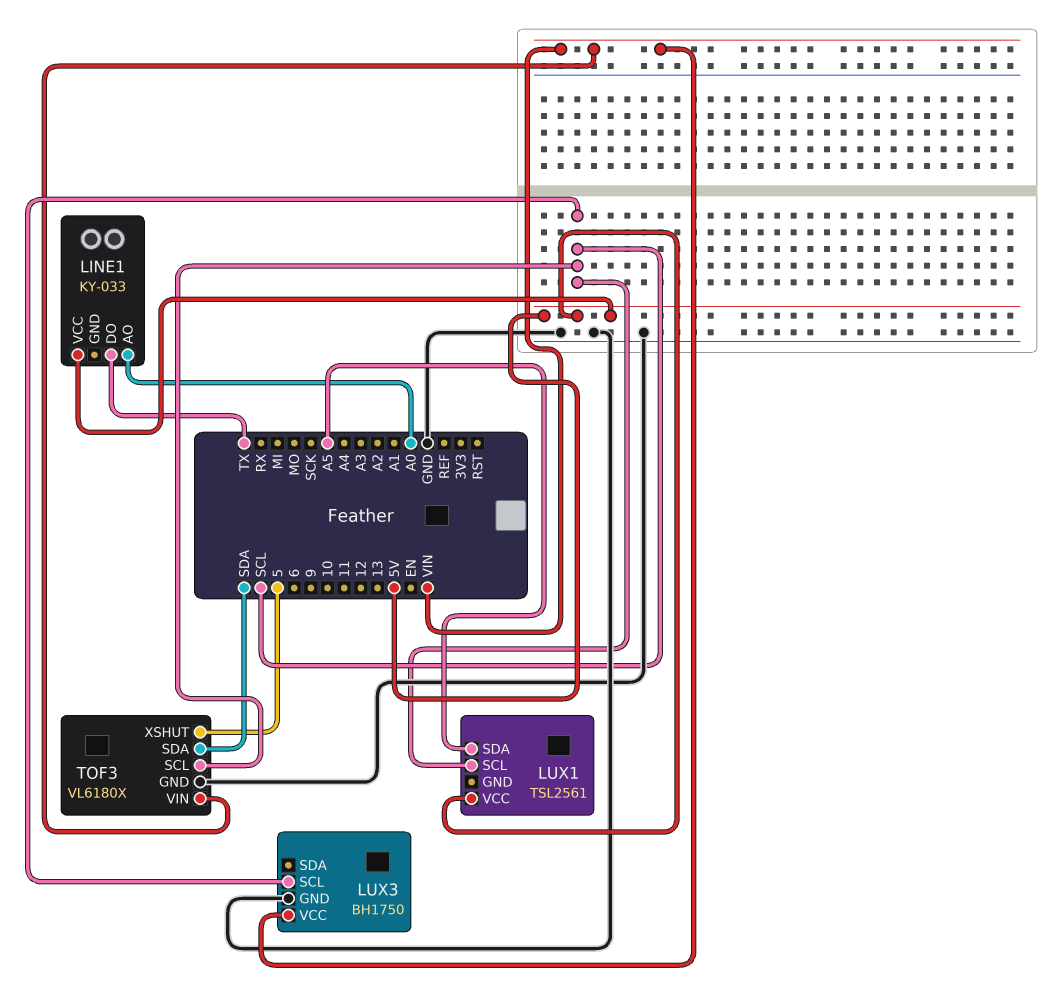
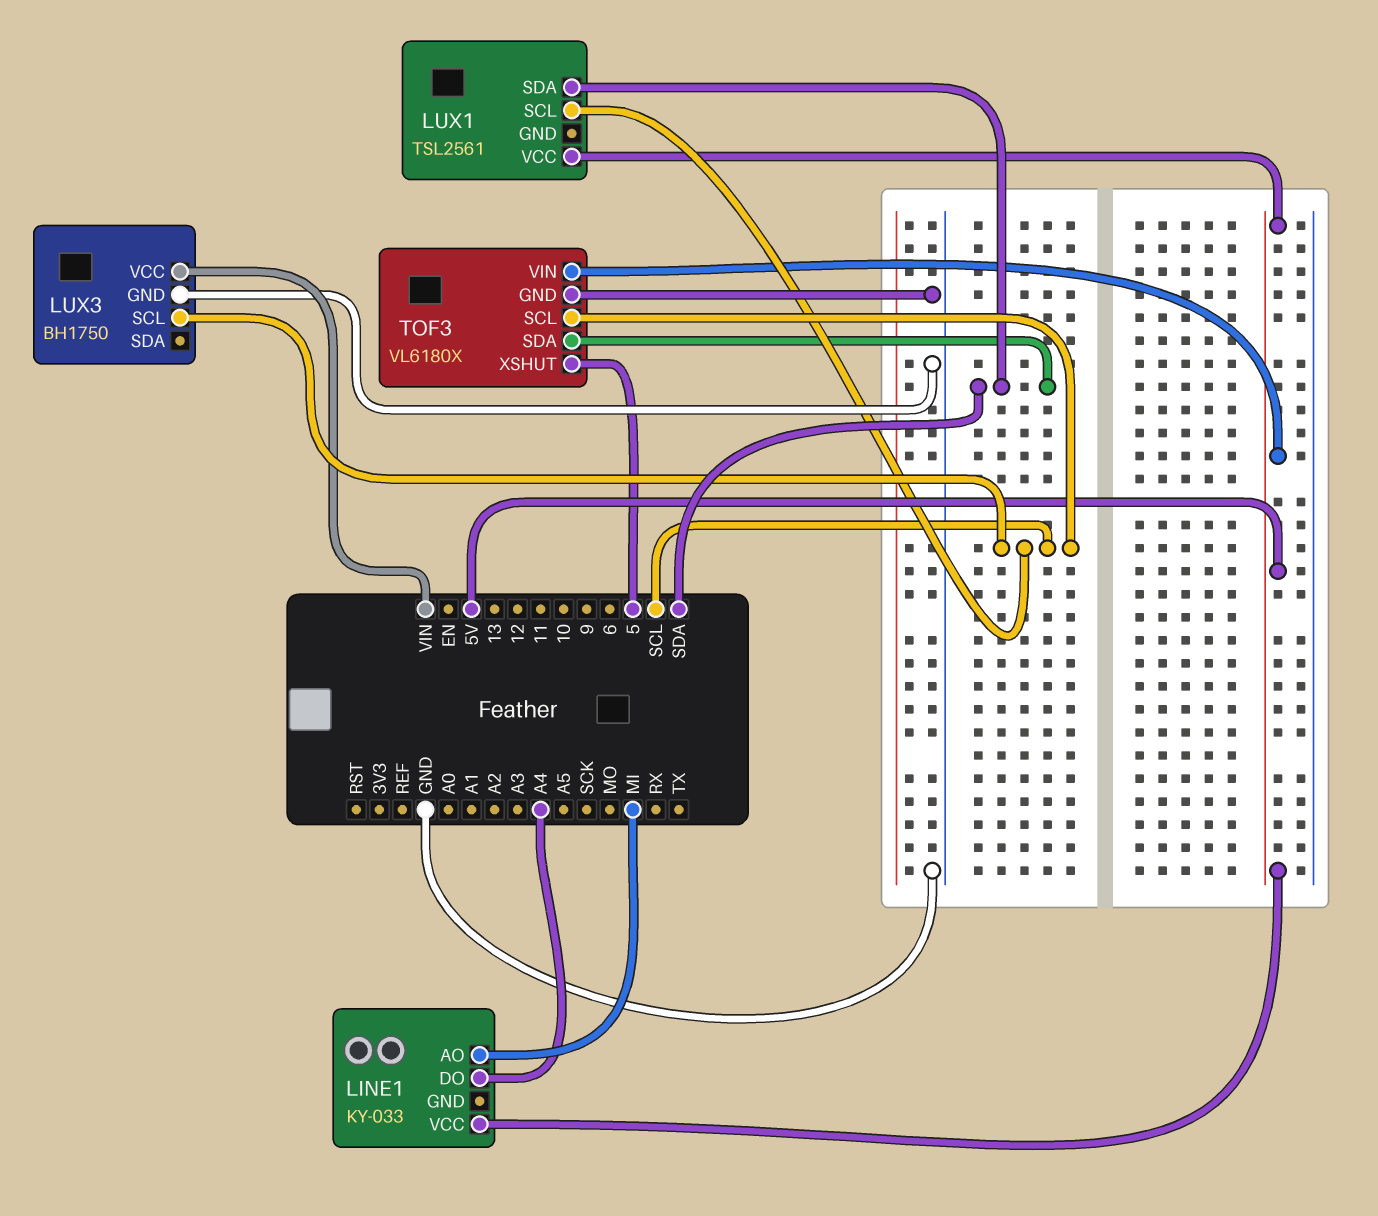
LINE1 pin AO: A0 -> MI
LINE1 pin DO: TX -> A4
LUX1 pin SDA: A5 -> SDA
TOF3 pin VIN: VIN -> 5V

